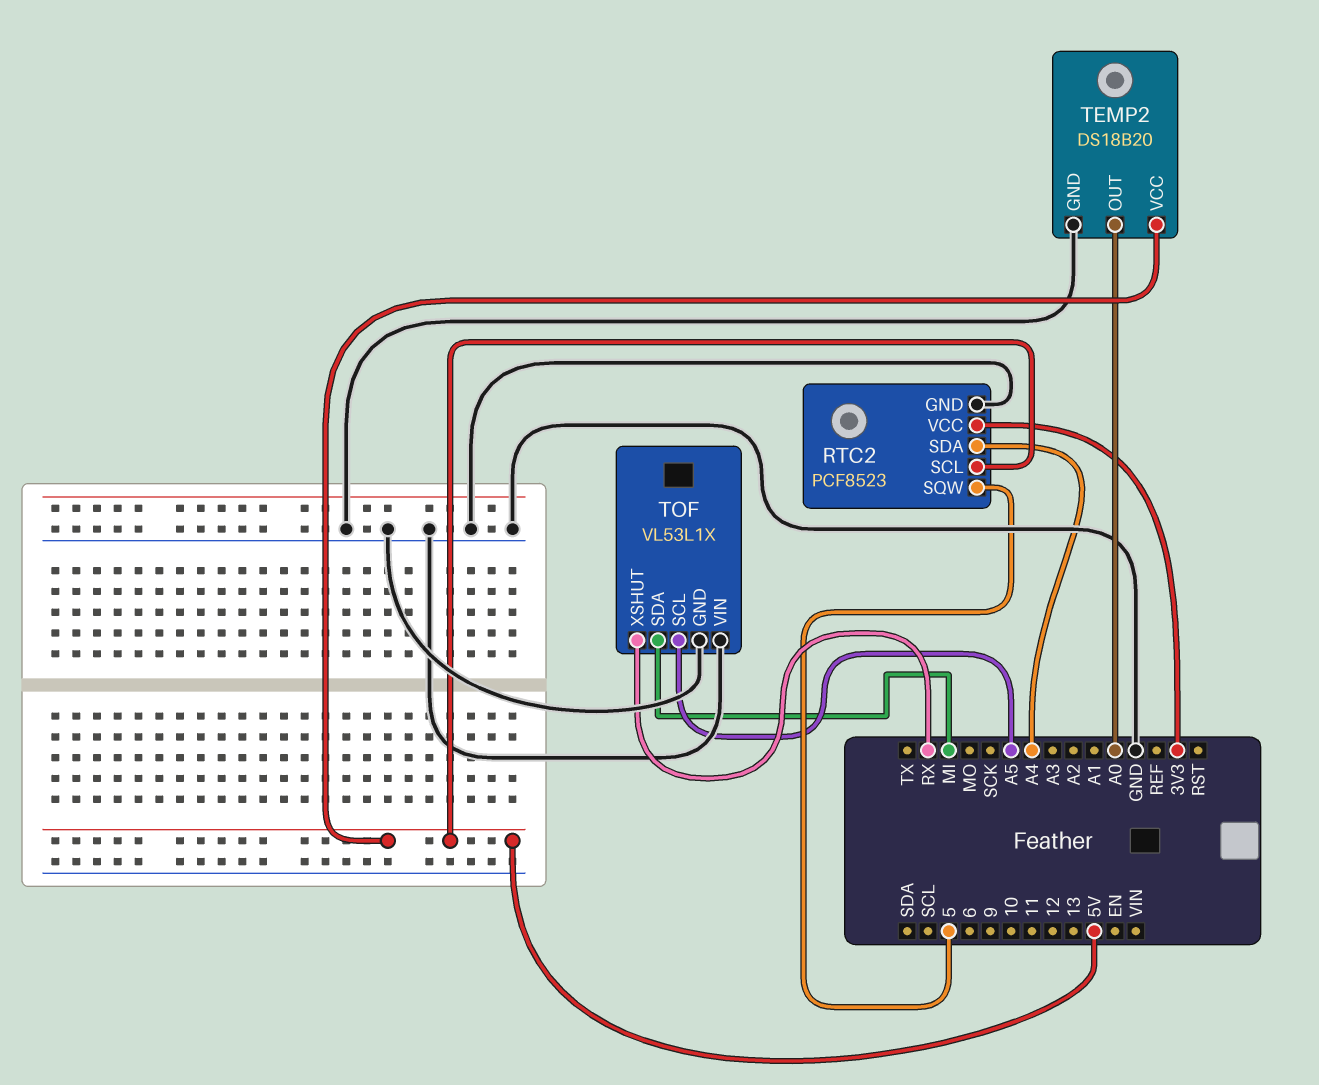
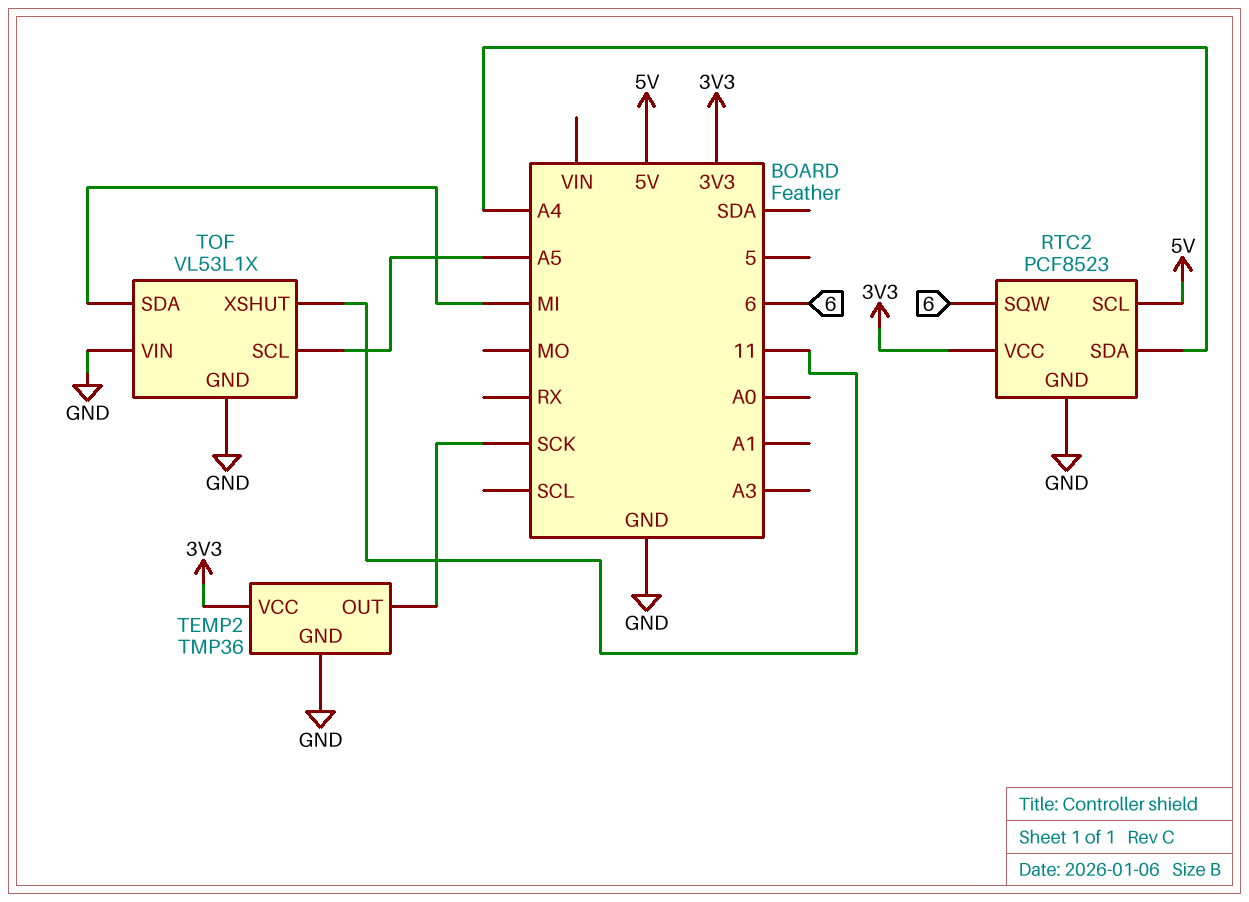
RTC2 pin SQW: 5 -> 6
TEMP2: DS18B20 -> TMP36
TEMP2 pin OUT: A0 -> SCK
TEMP2 pin VCC: 5V -> 3V3
TOF pin XSHUT: RX -> 11

